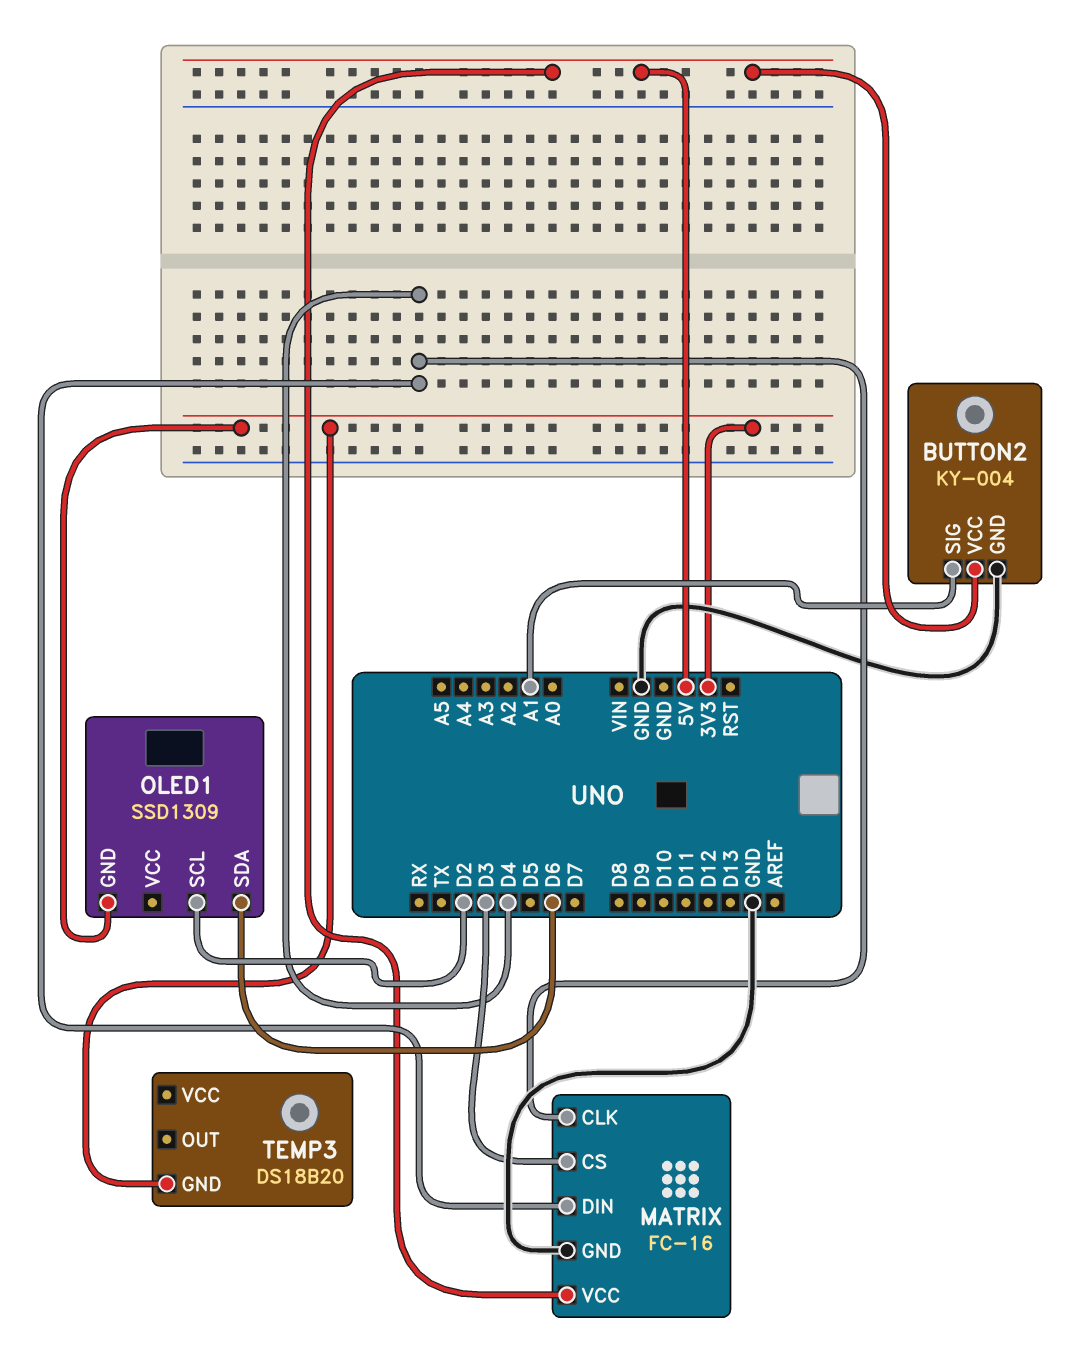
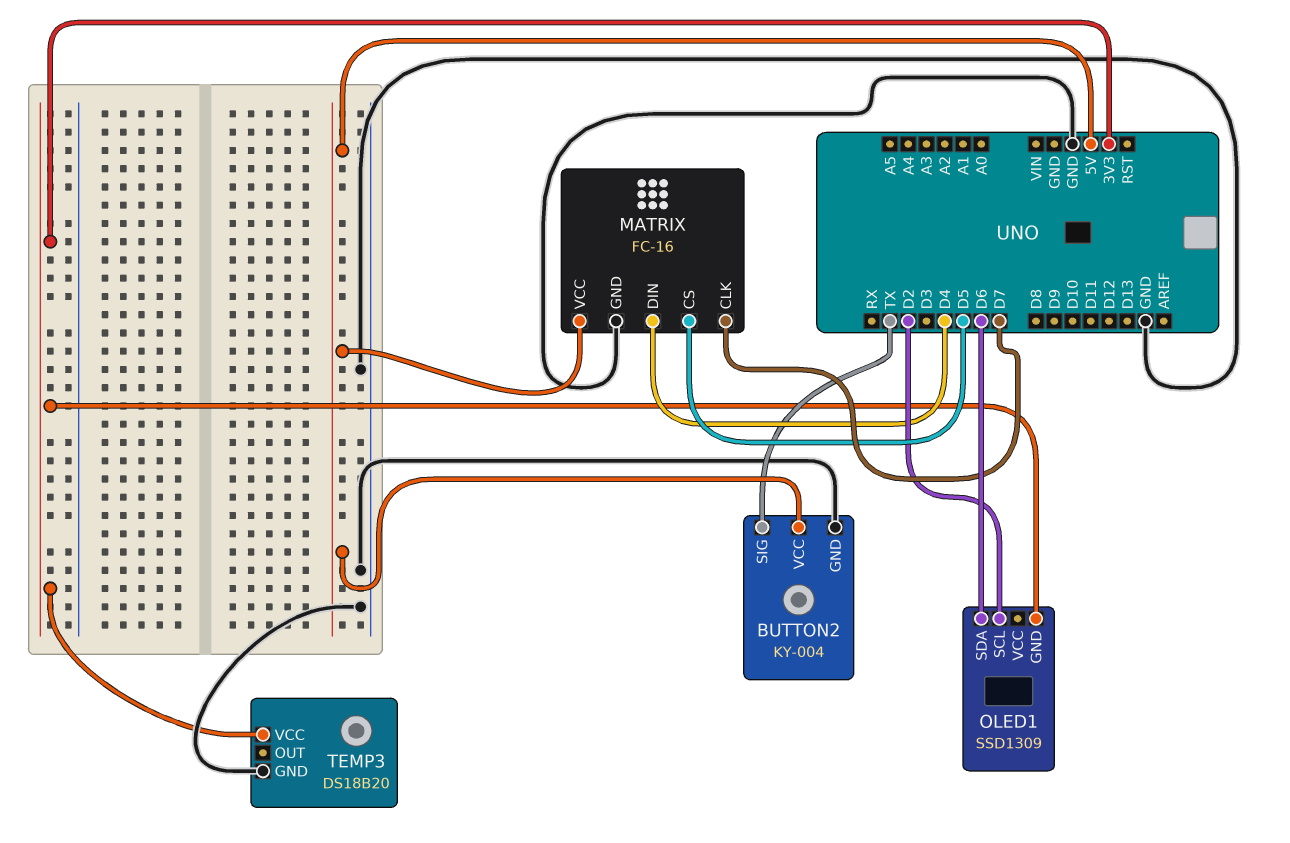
BUTTON2 pin SIG: A1 -> TX
MATRIX pin CLK: D4 -> D7
MATRIX pin CS: D3 -> D5
TEMP3 pin GND: 3V3 -> GND
TEMP3 pin VCC: none -> 3V3

